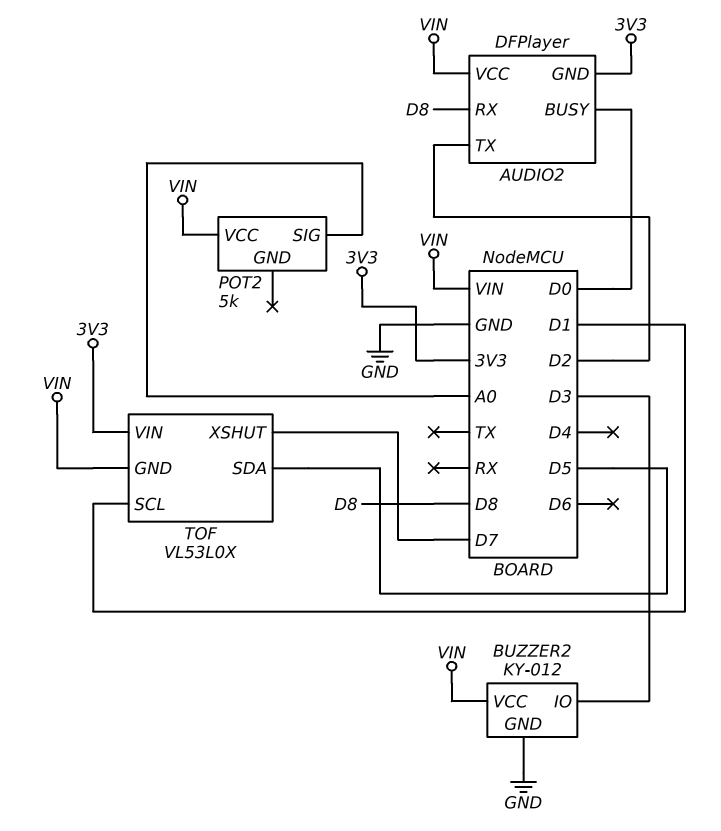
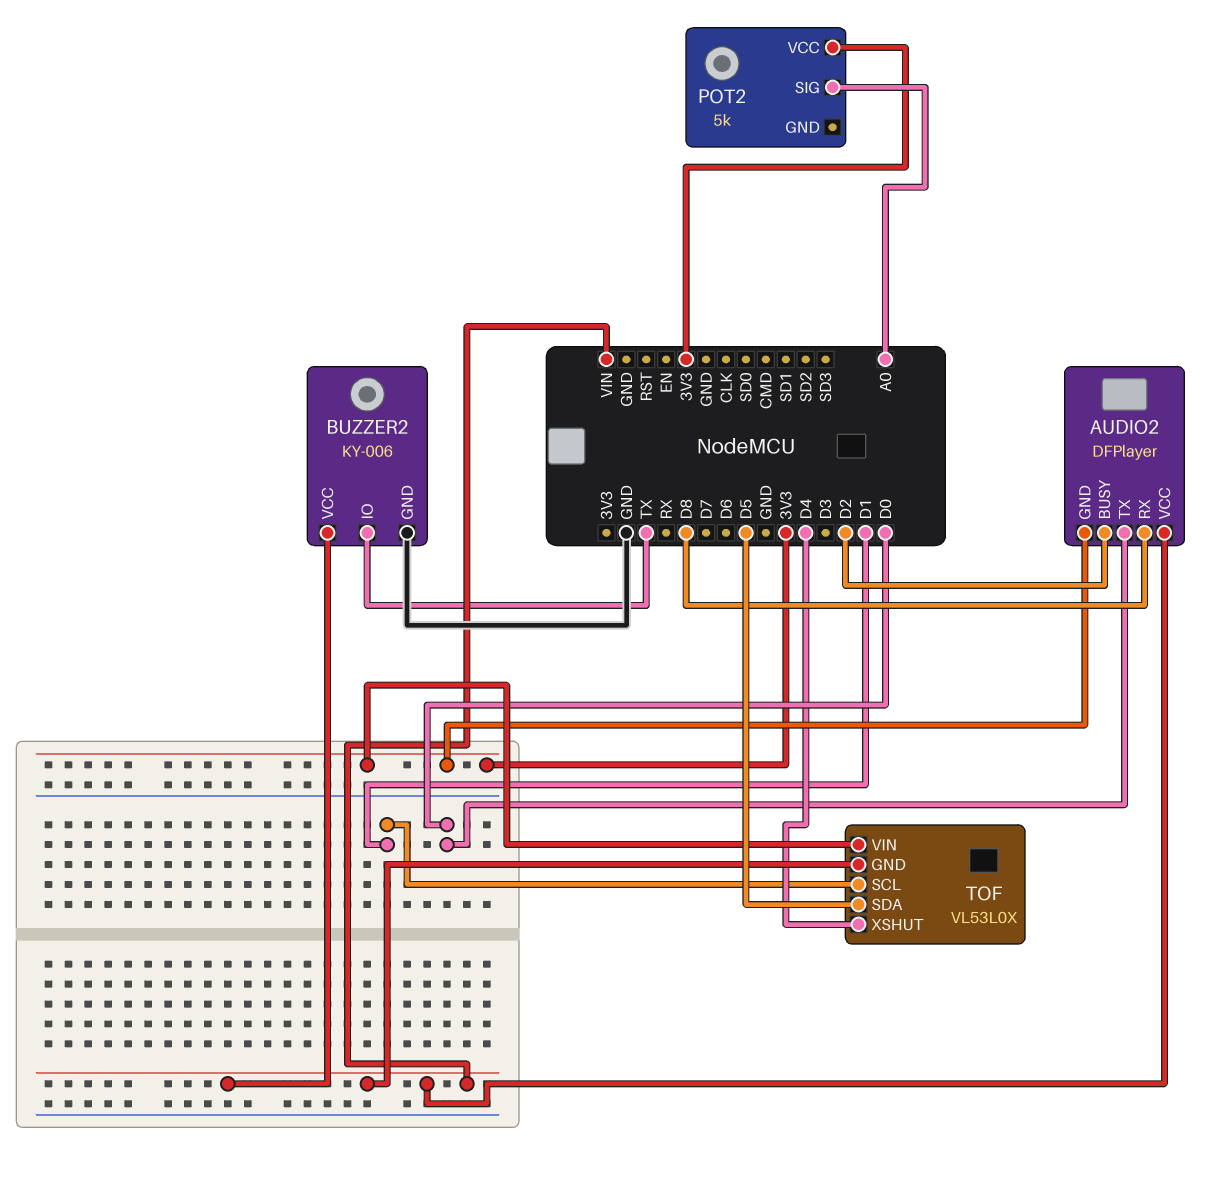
AUDIO2 pin BUSY: D0 -> D2
AUDIO2 pin TX: D2 -> D0
BUZZER2: KY-012 -> KY-006
BUZZER2 pin IO: D3 -> TX
POT2 pin VCC: VIN -> 3V3
TOF pin XSHUT: D7 -> D4

